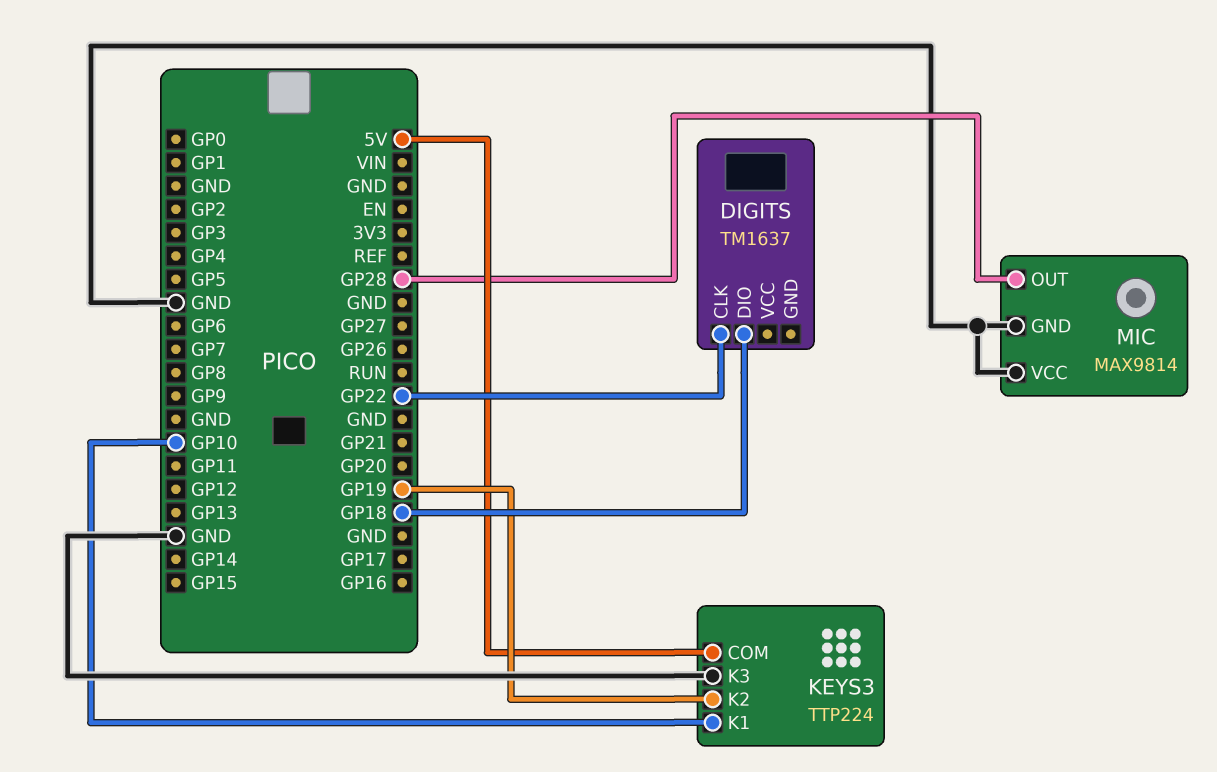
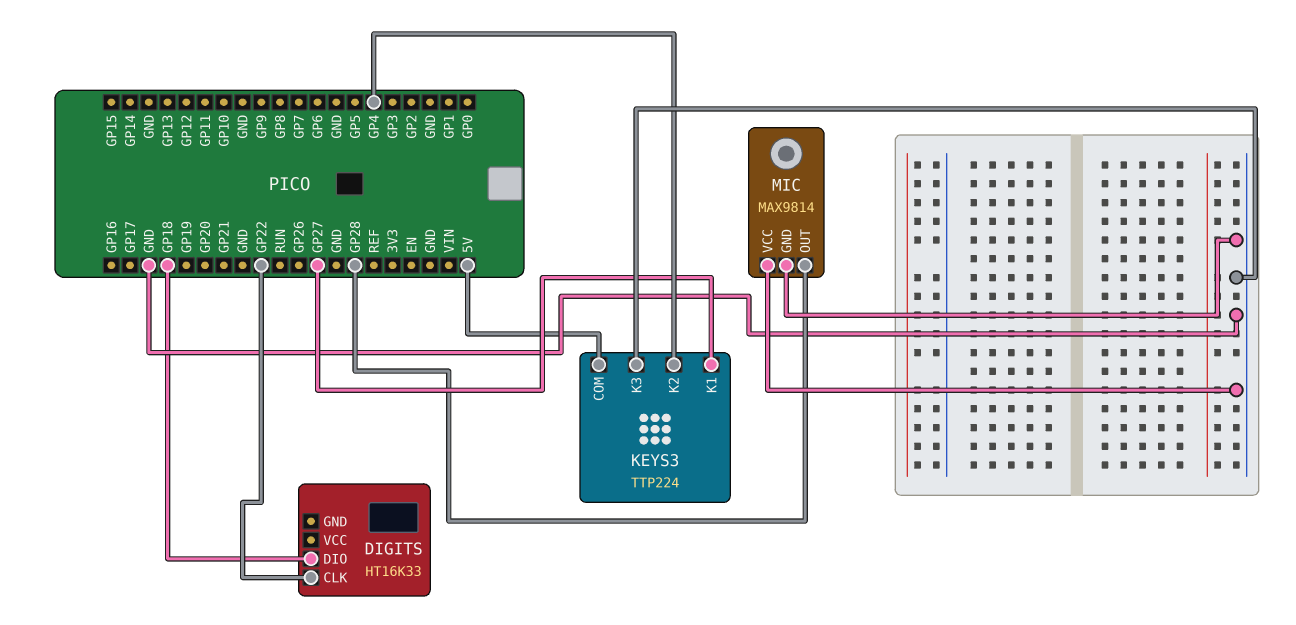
DIGITS: TM1637 -> HT16K33
KEYS3 pin K1: GP10 -> GP27
KEYS3 pin K2: GP19 -> GP4

